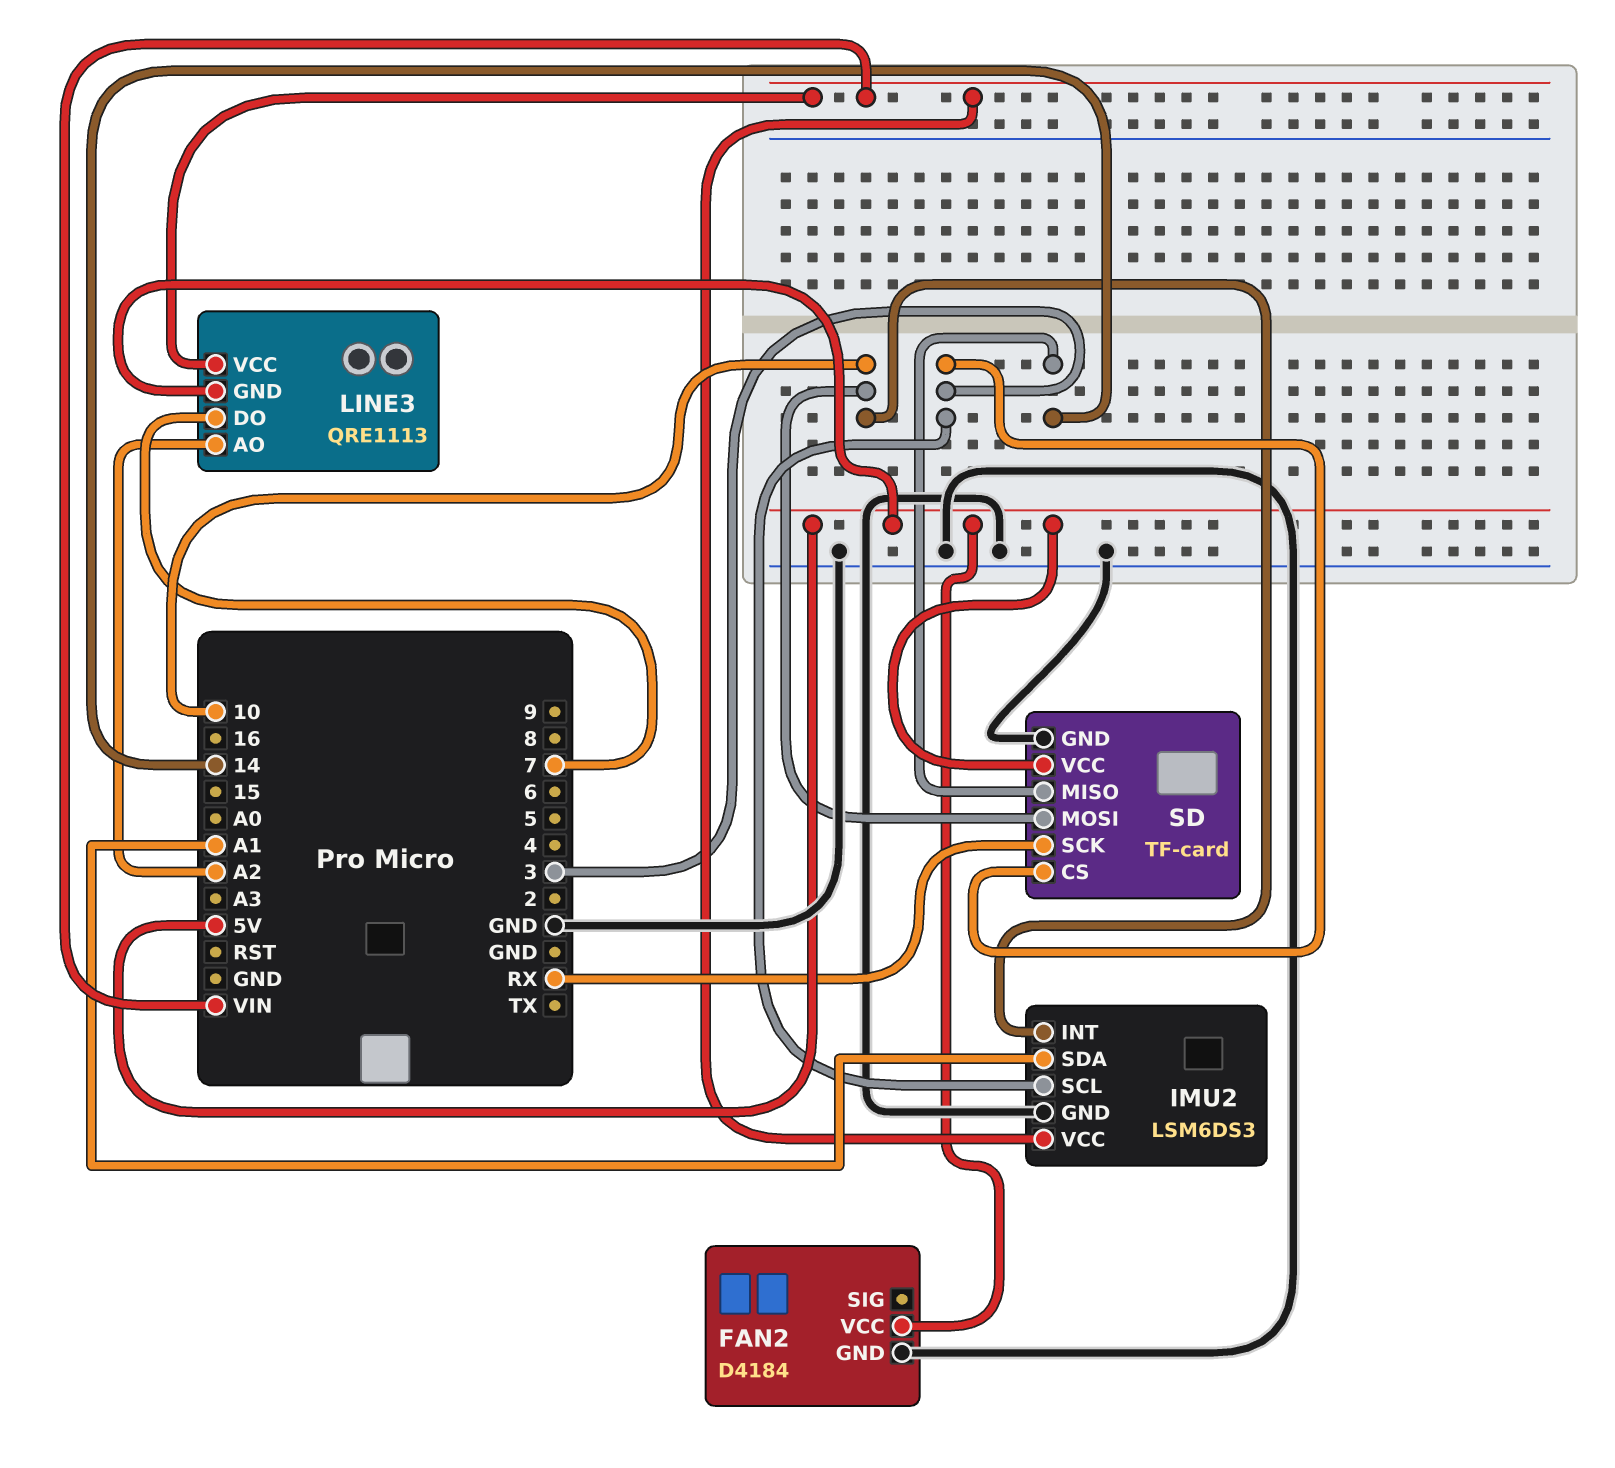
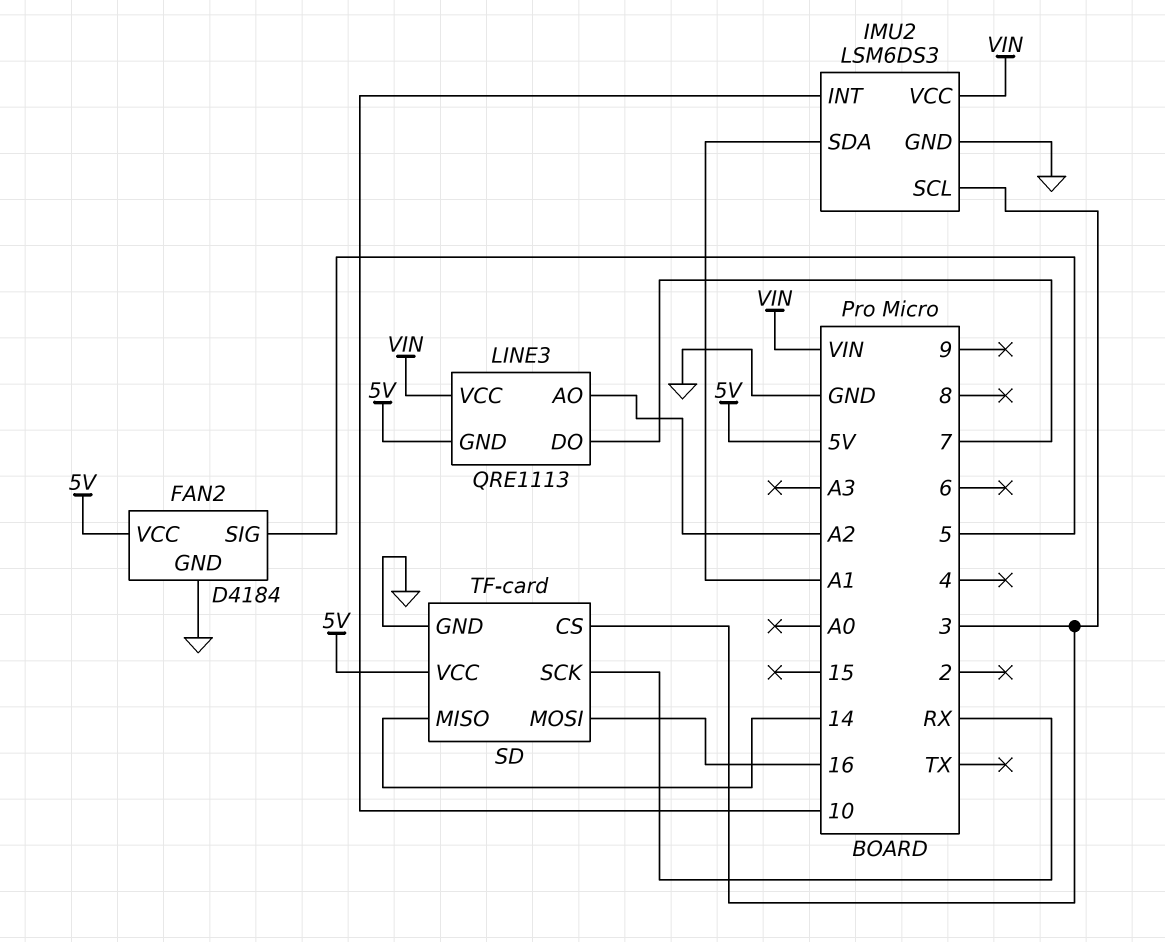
FAN2 pin SIG: none -> 5
SD pin MOSI: 10 -> 16

